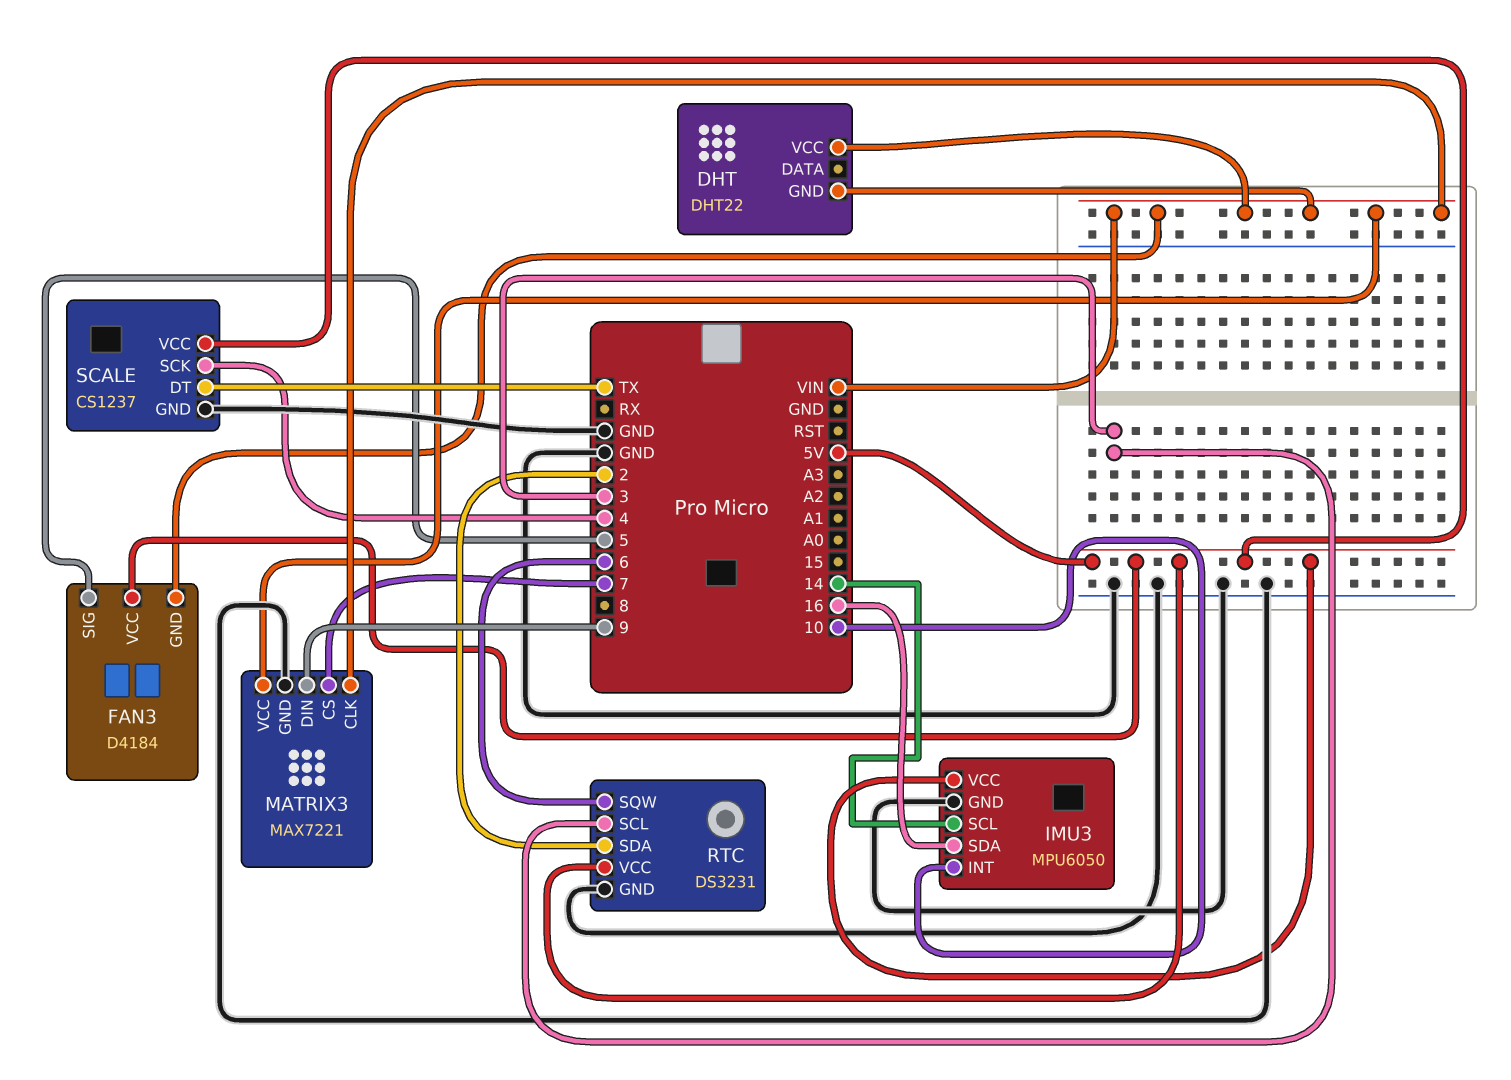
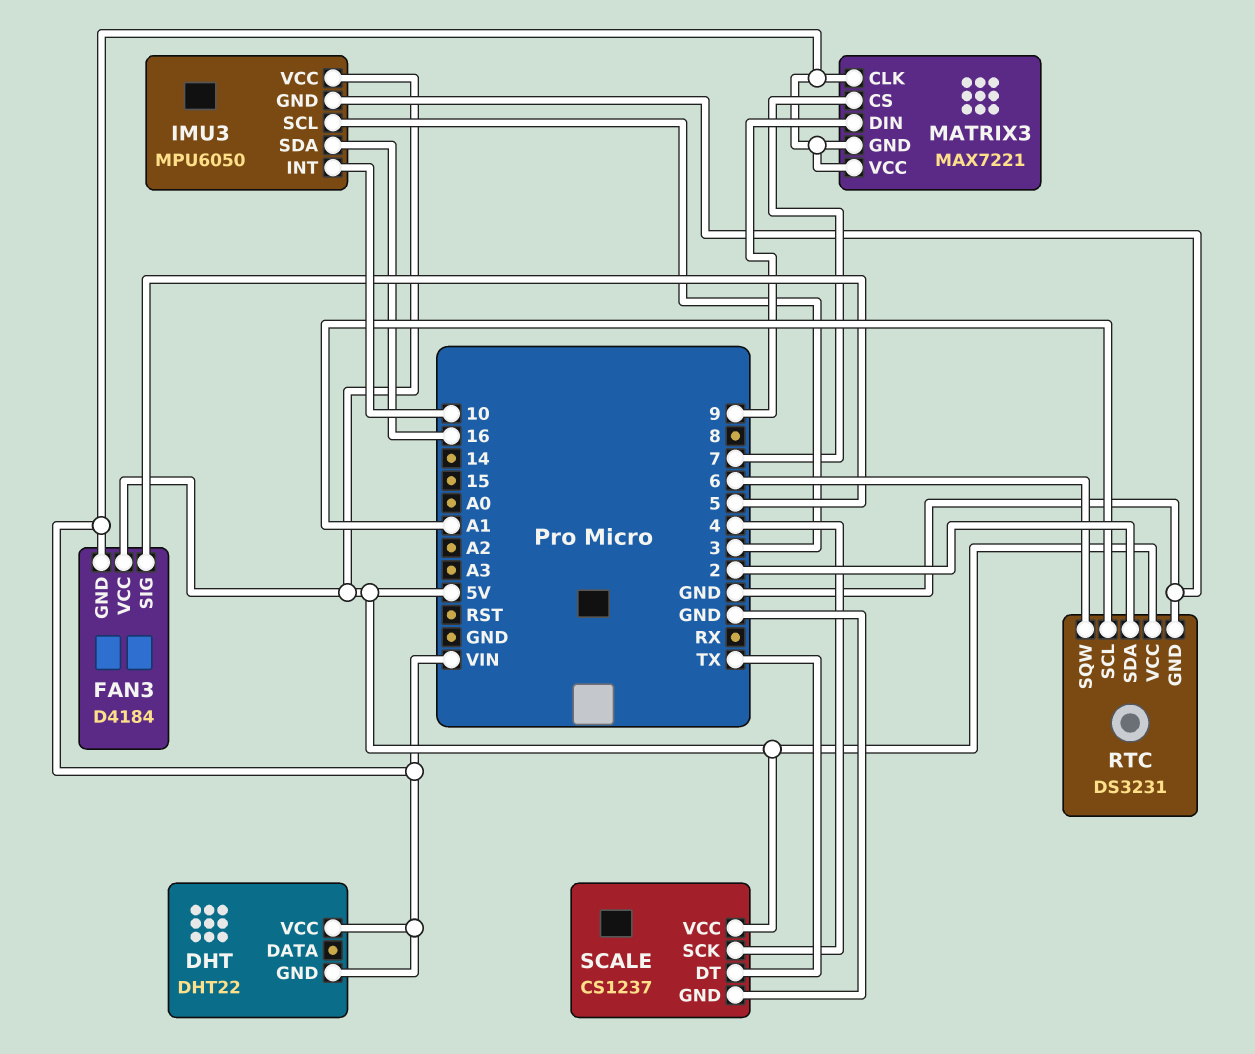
IMU3 pin SCL: 14 -> 3
MATRIX3 pin GND: GND -> VIN
RTC pin SCL: 3 -> A1

